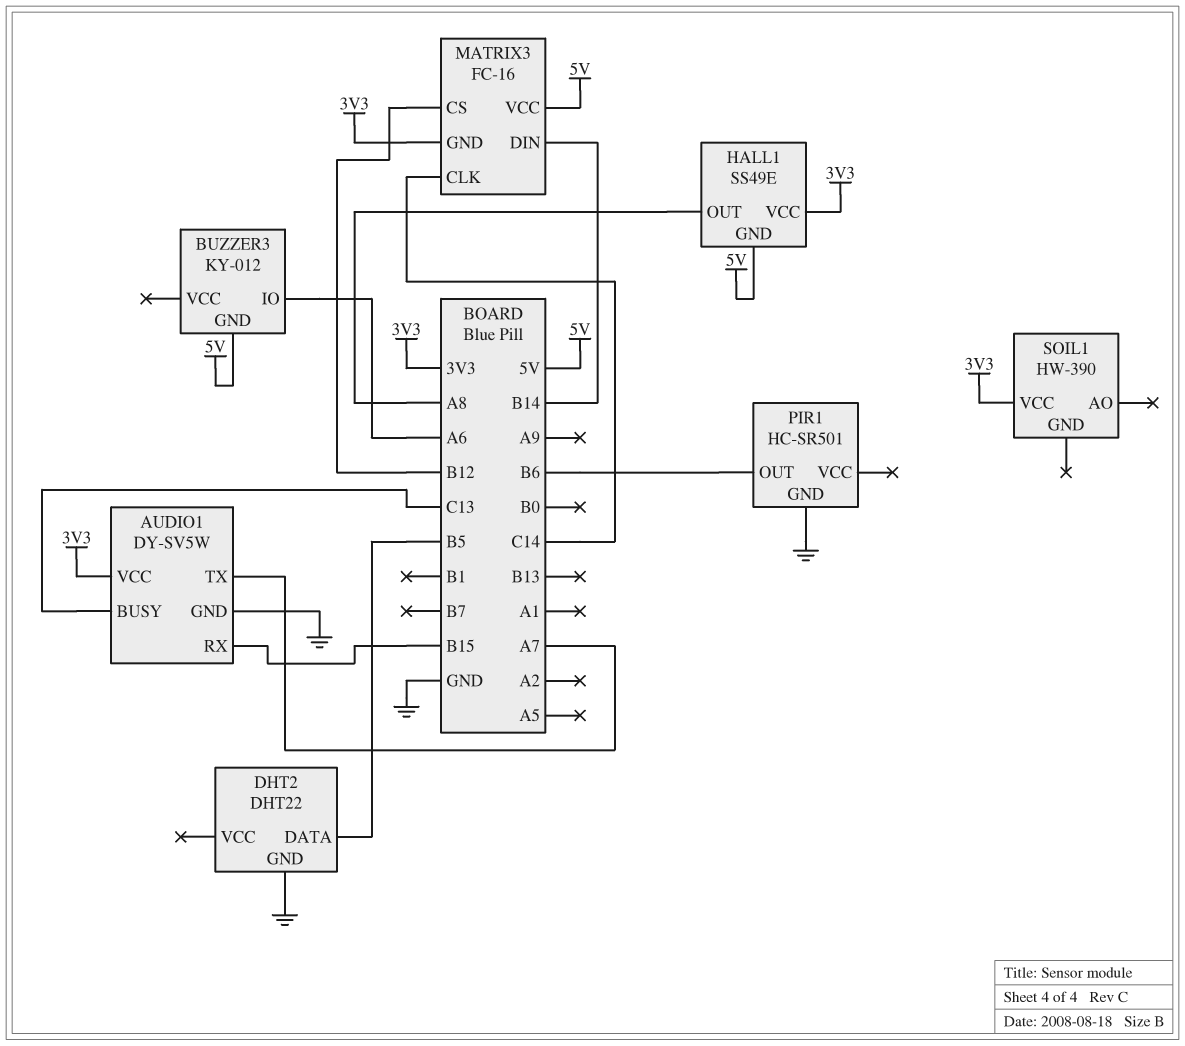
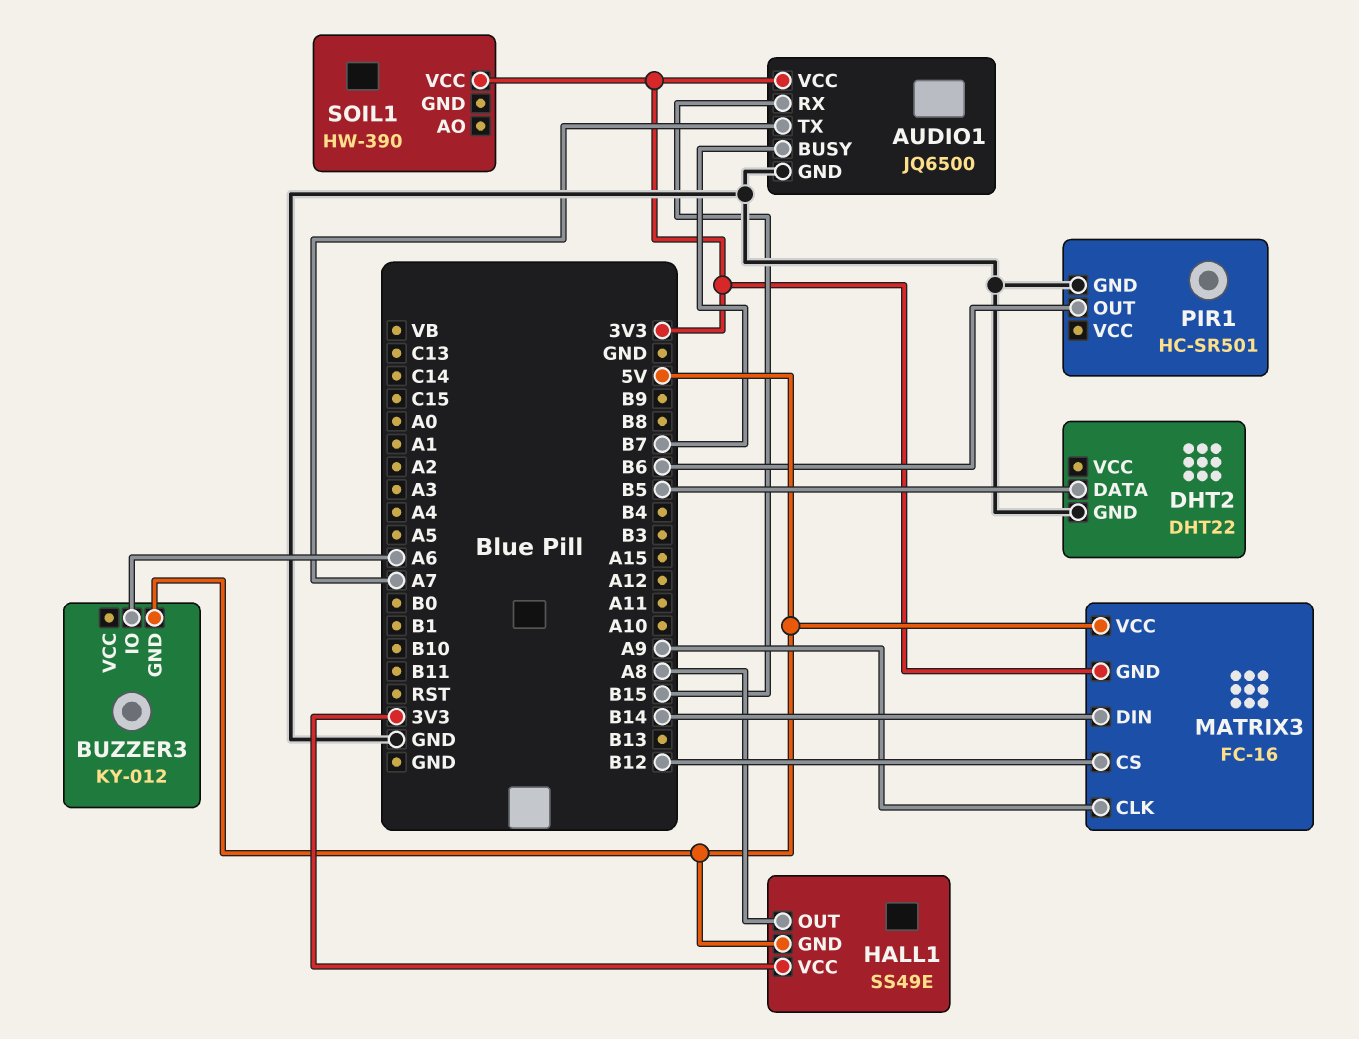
AUDIO1: DY-SV5W -> JQ6500
AUDIO1 pin BUSY: C13 -> B7
MATRIX3 pin CLK: C14 -> A9

